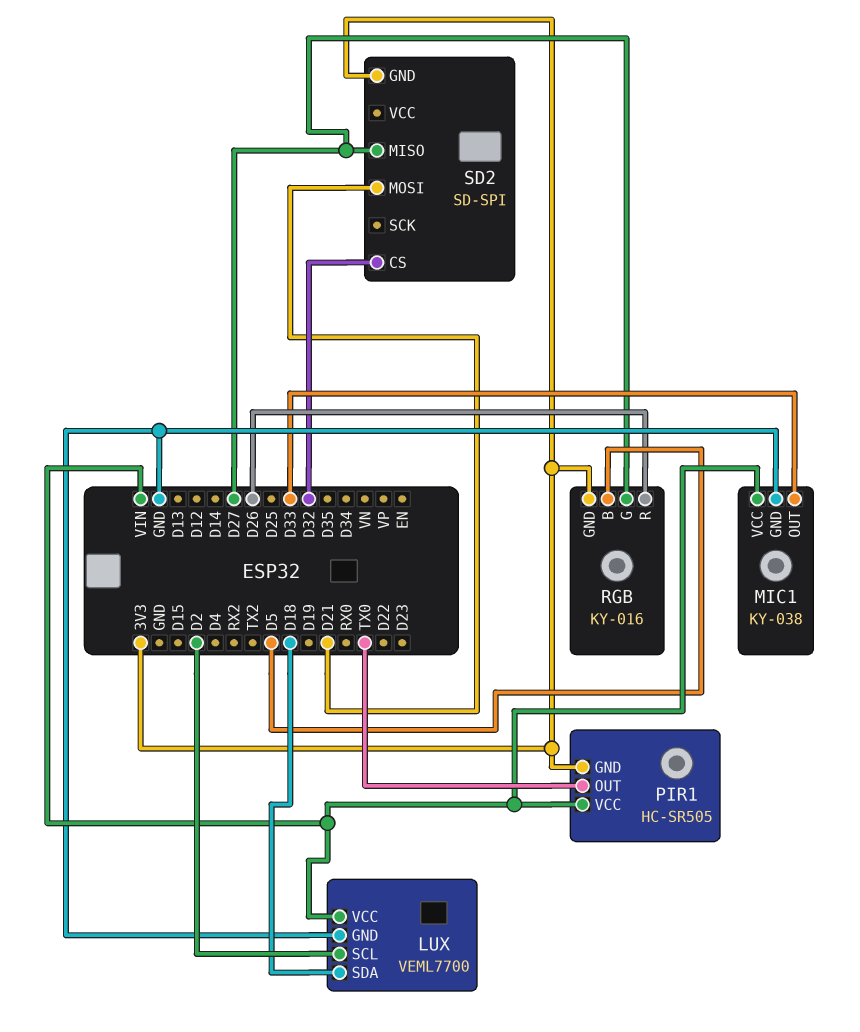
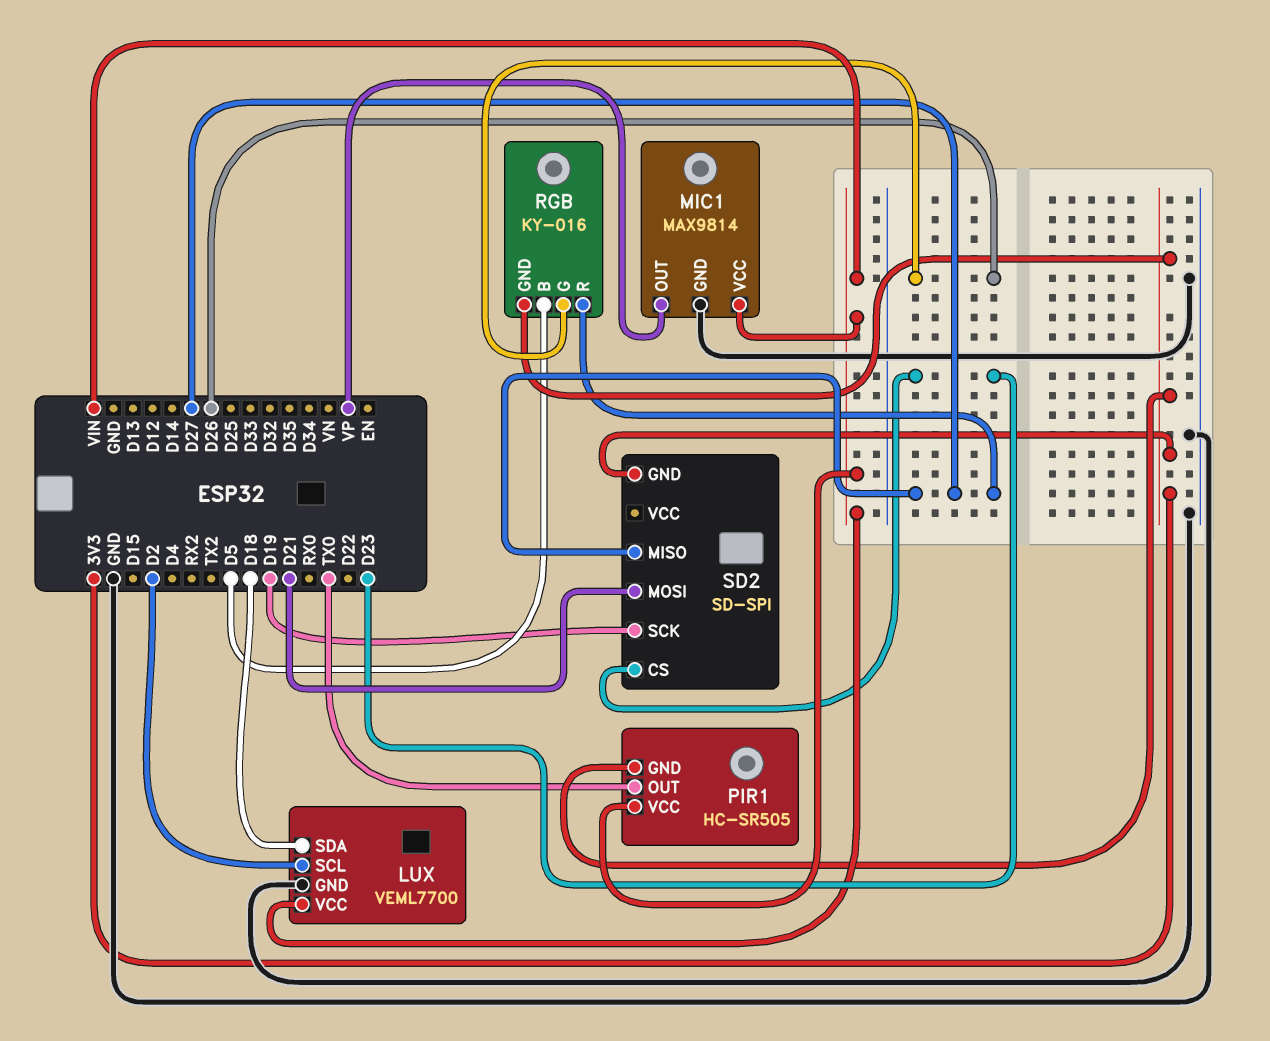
MIC1: KY-038 -> MAX9814
MIC1 pin OUT: D33 -> VP
RGB pin G: D27 -> D26
RGB pin R: D26 -> D27
SD2 pin CS: D32 -> D23
SD2 pin SCK: none -> D19

